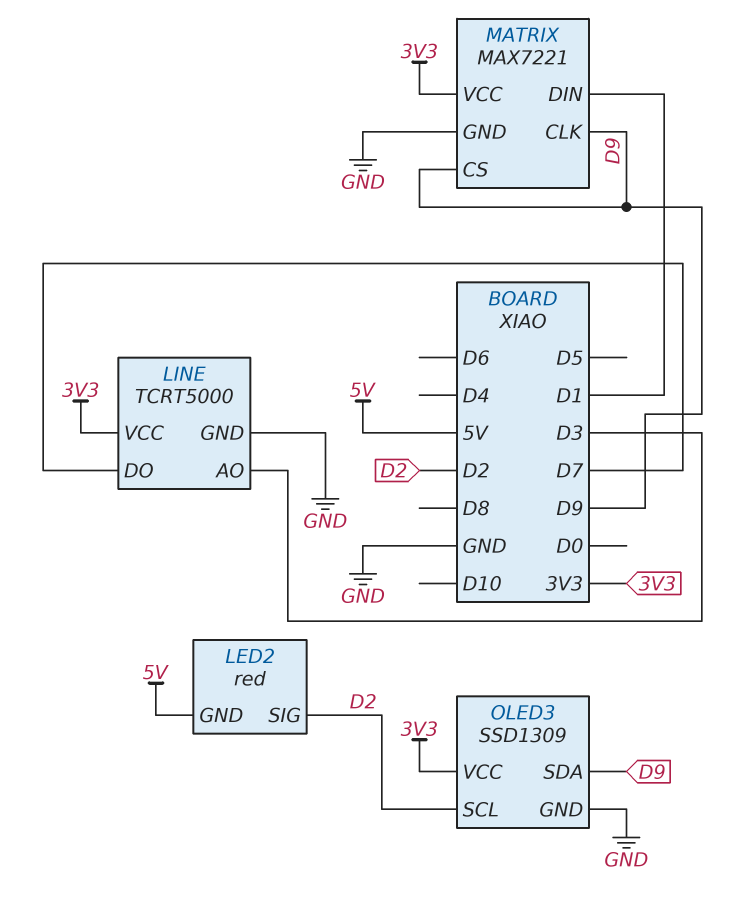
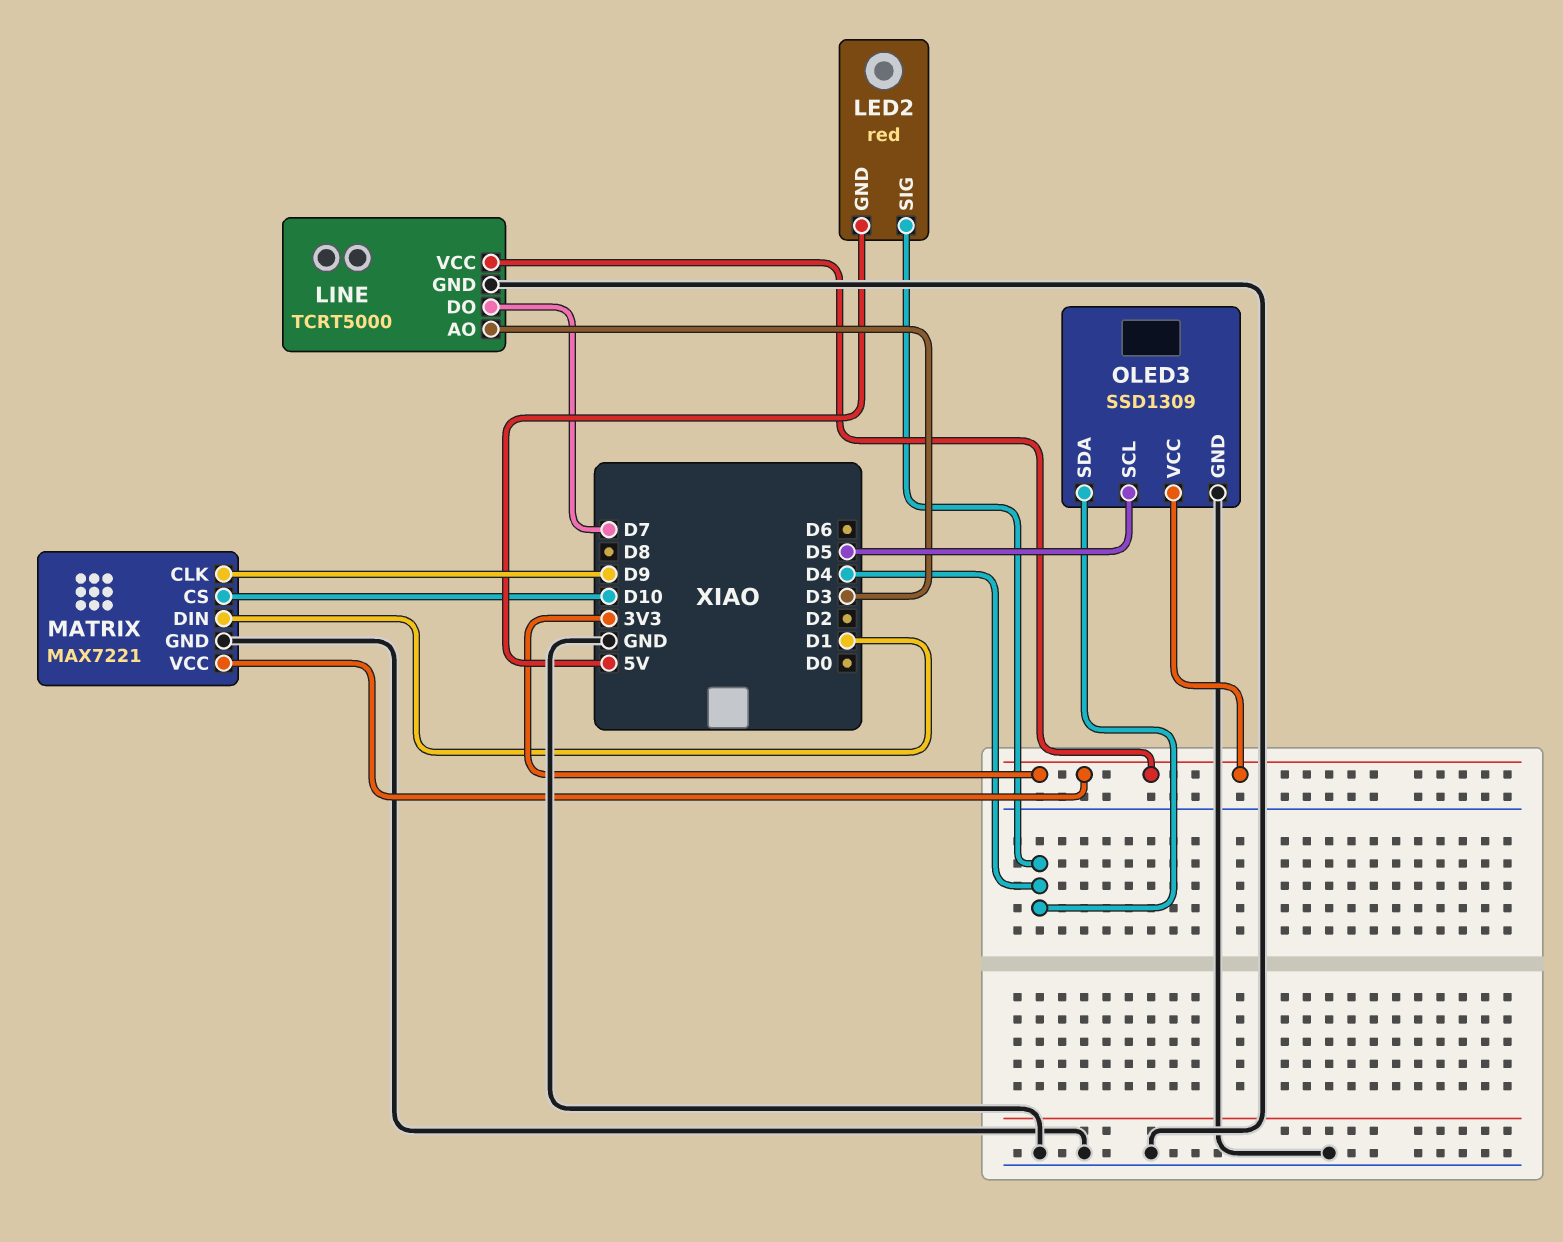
LED2 pin SIG: D2 -> D4
MATRIX pin CS: D9 -> D10
OLED3 pin SCL: D2 -> D5
OLED3 pin SDA: D9 -> D4

